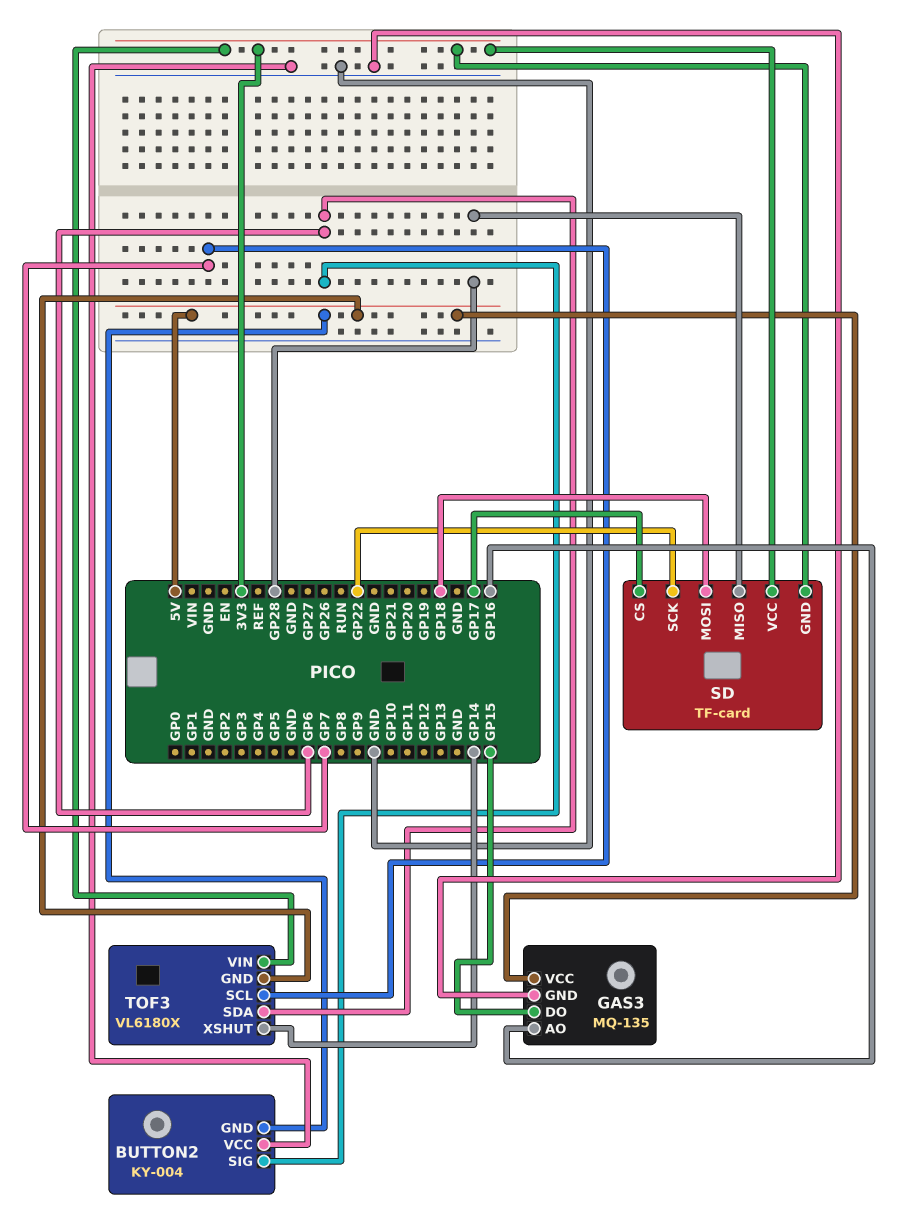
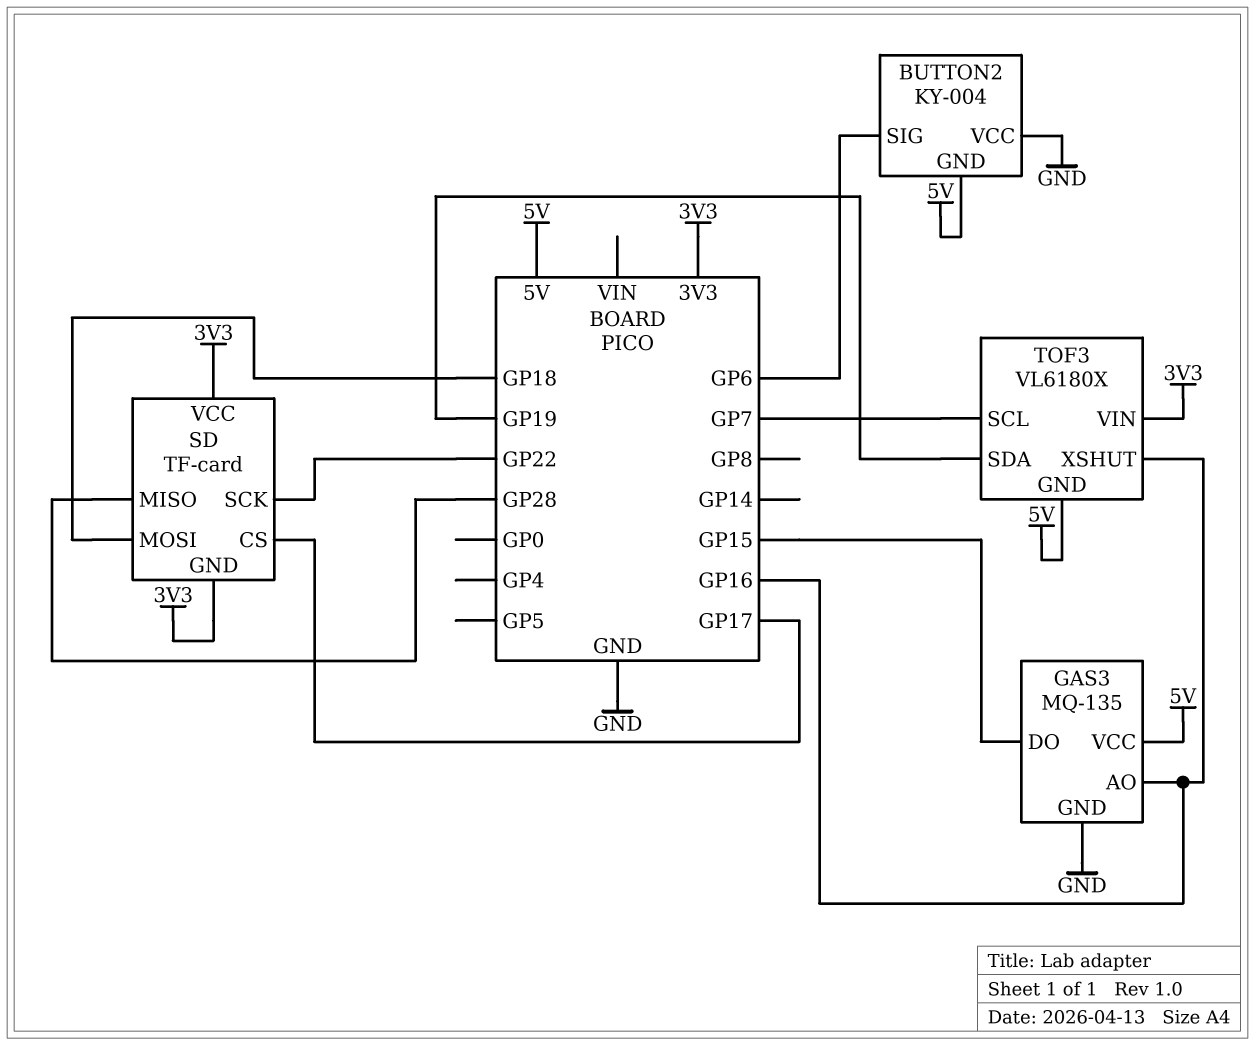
TOF3 pin SDA: GP6 -> GP19
TOF3 pin XSHUT: GP14 -> GP16

